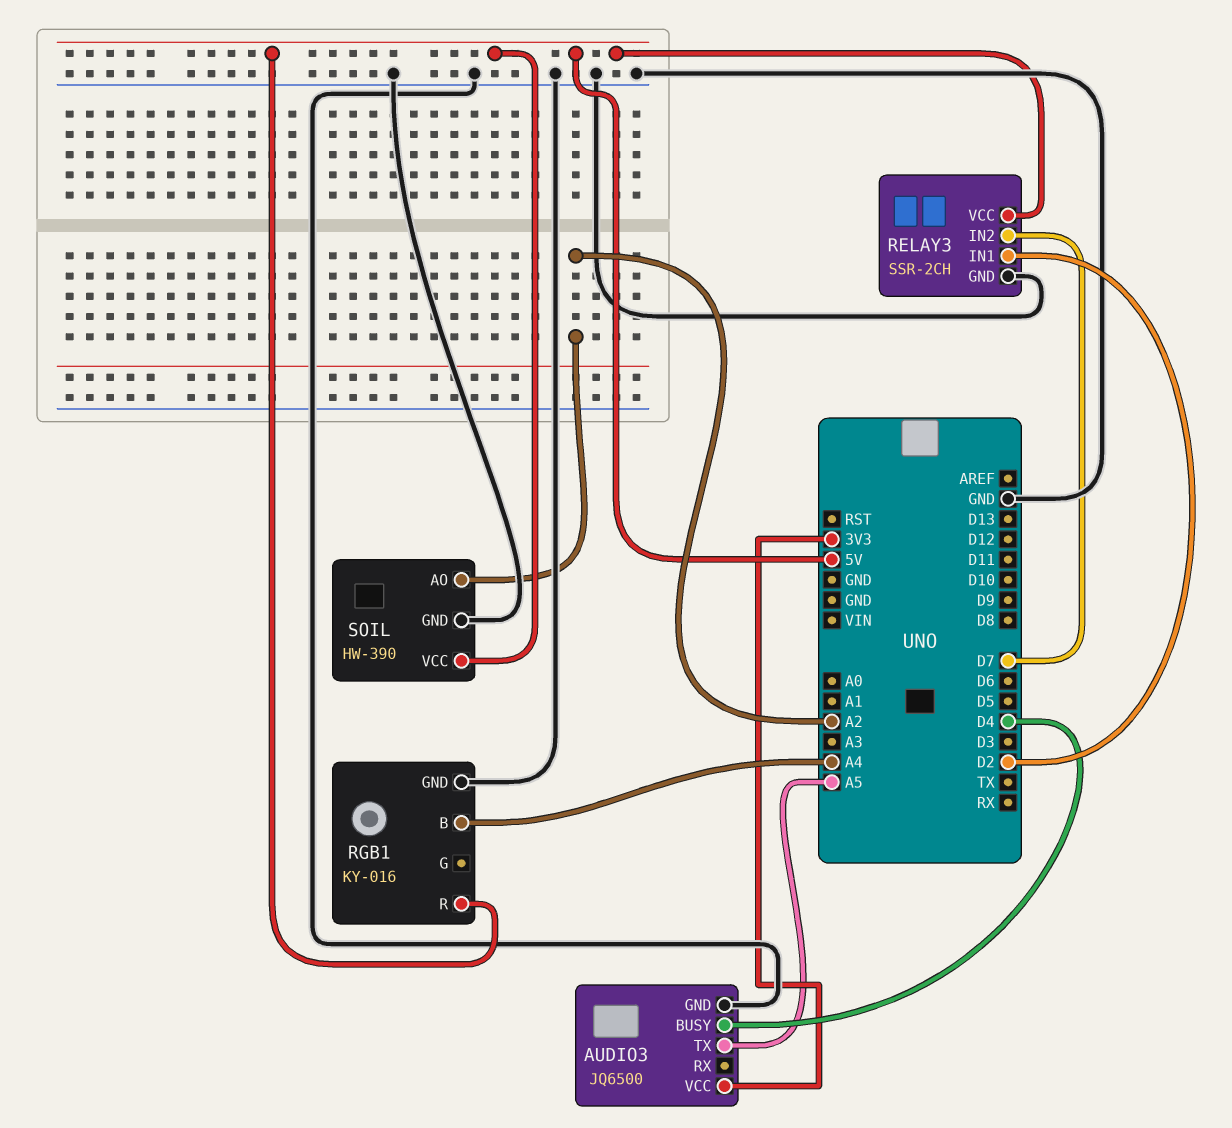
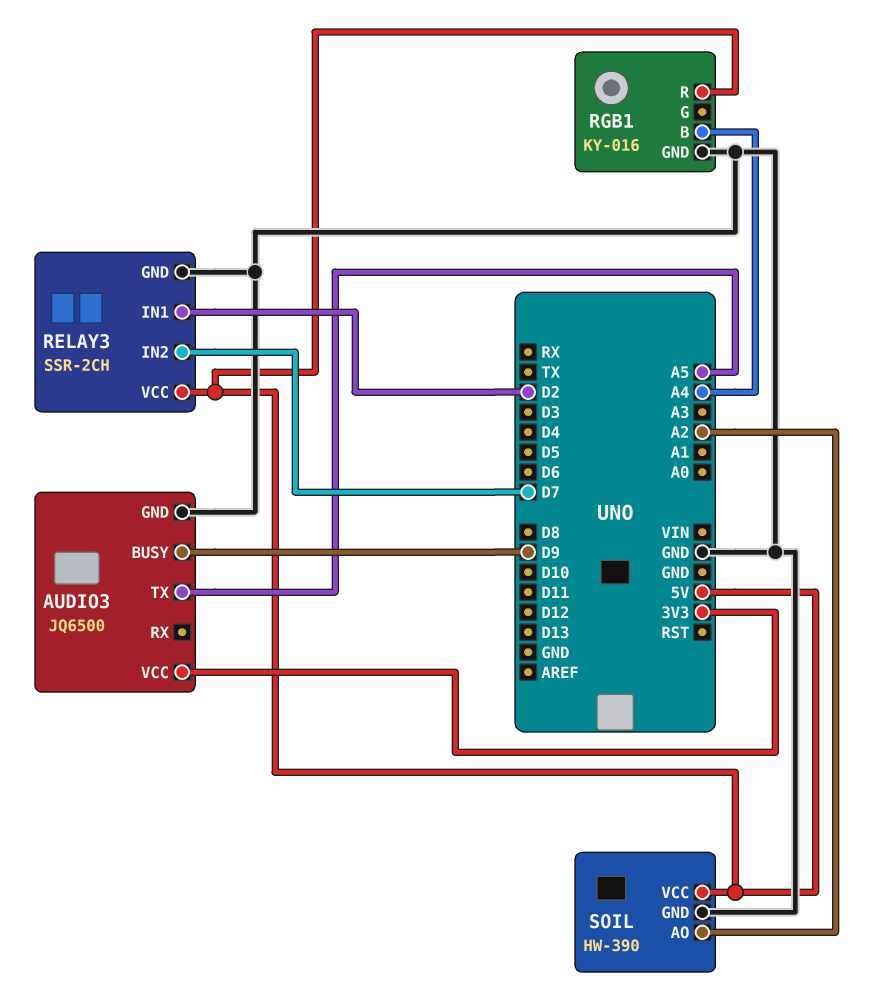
AUDIO3 pin BUSY: D4 -> D9

